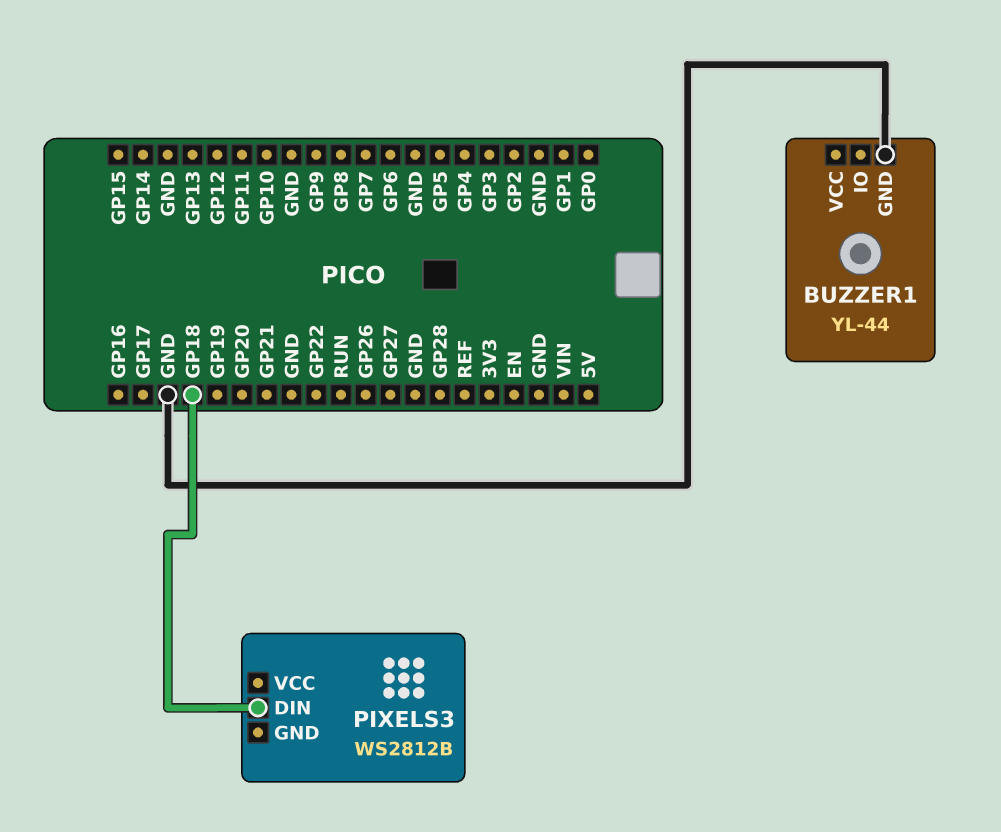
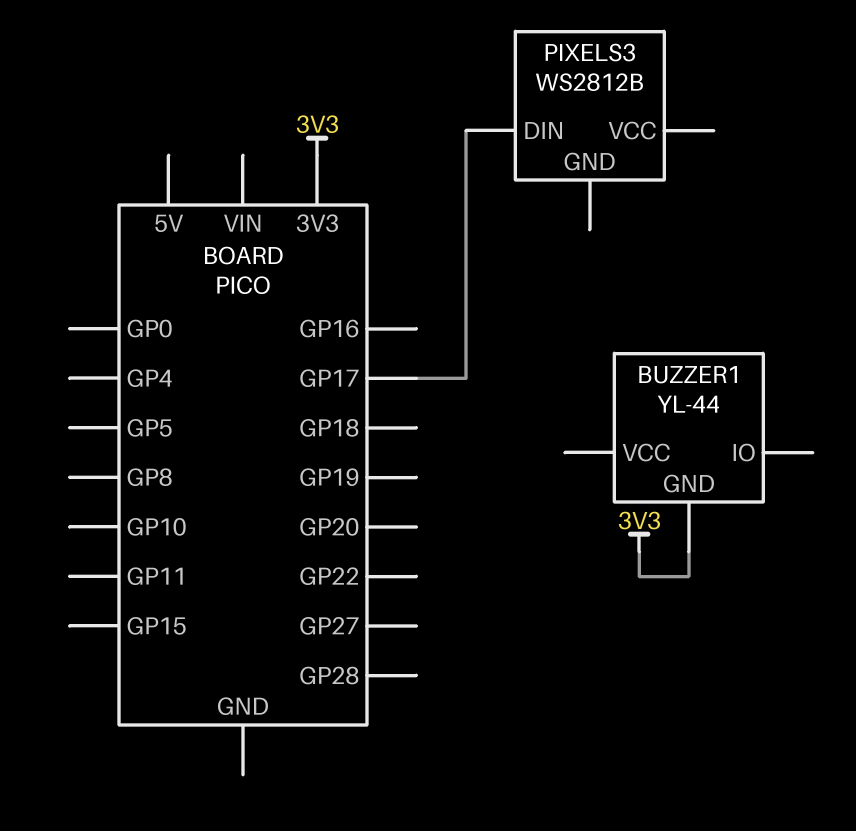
BUZZER1 pin GND: GND -> 3V3
PIXELS3 pin DIN: GP18 -> GP17

